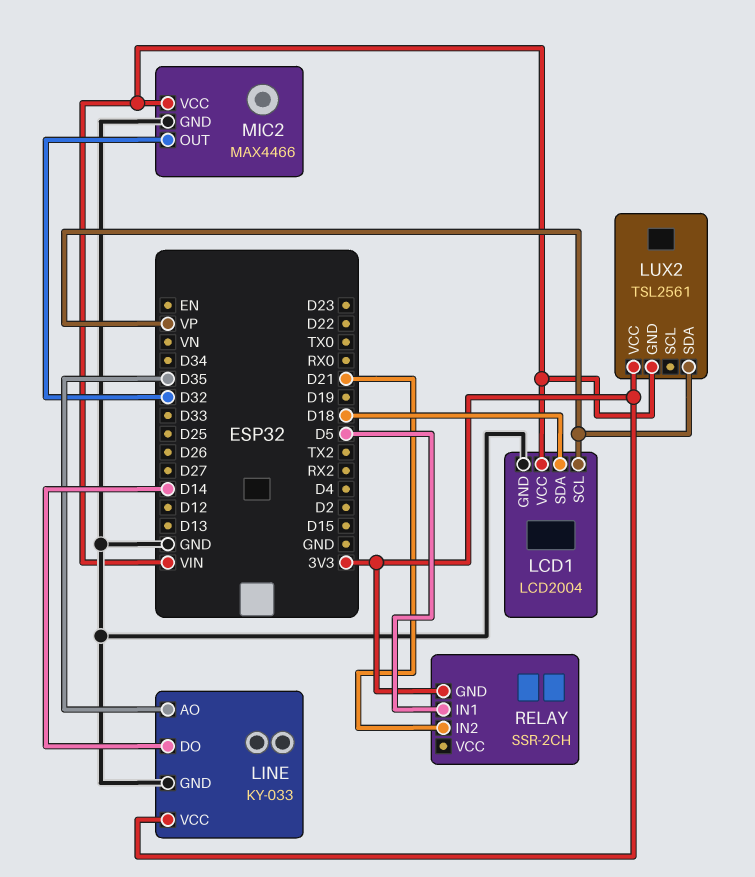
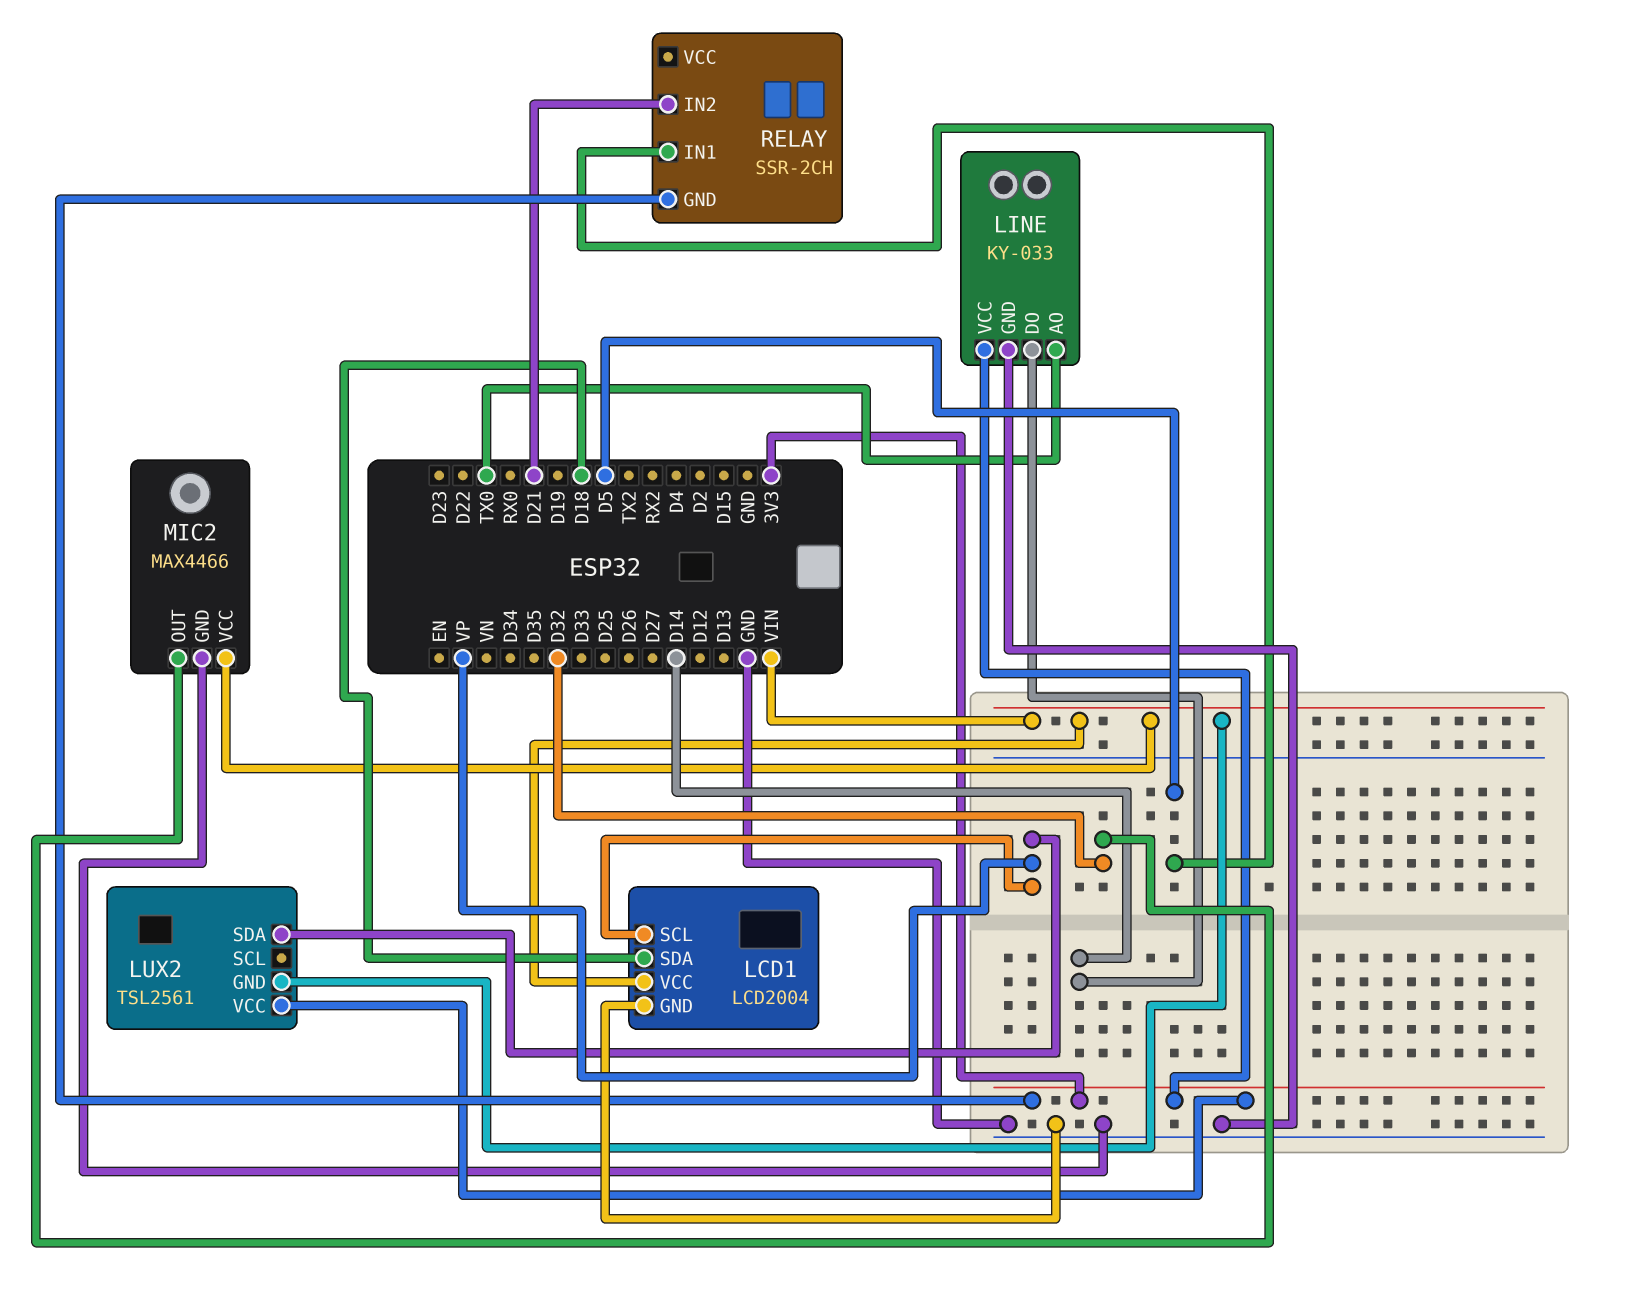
LINE pin AO: D35 -> TX0

